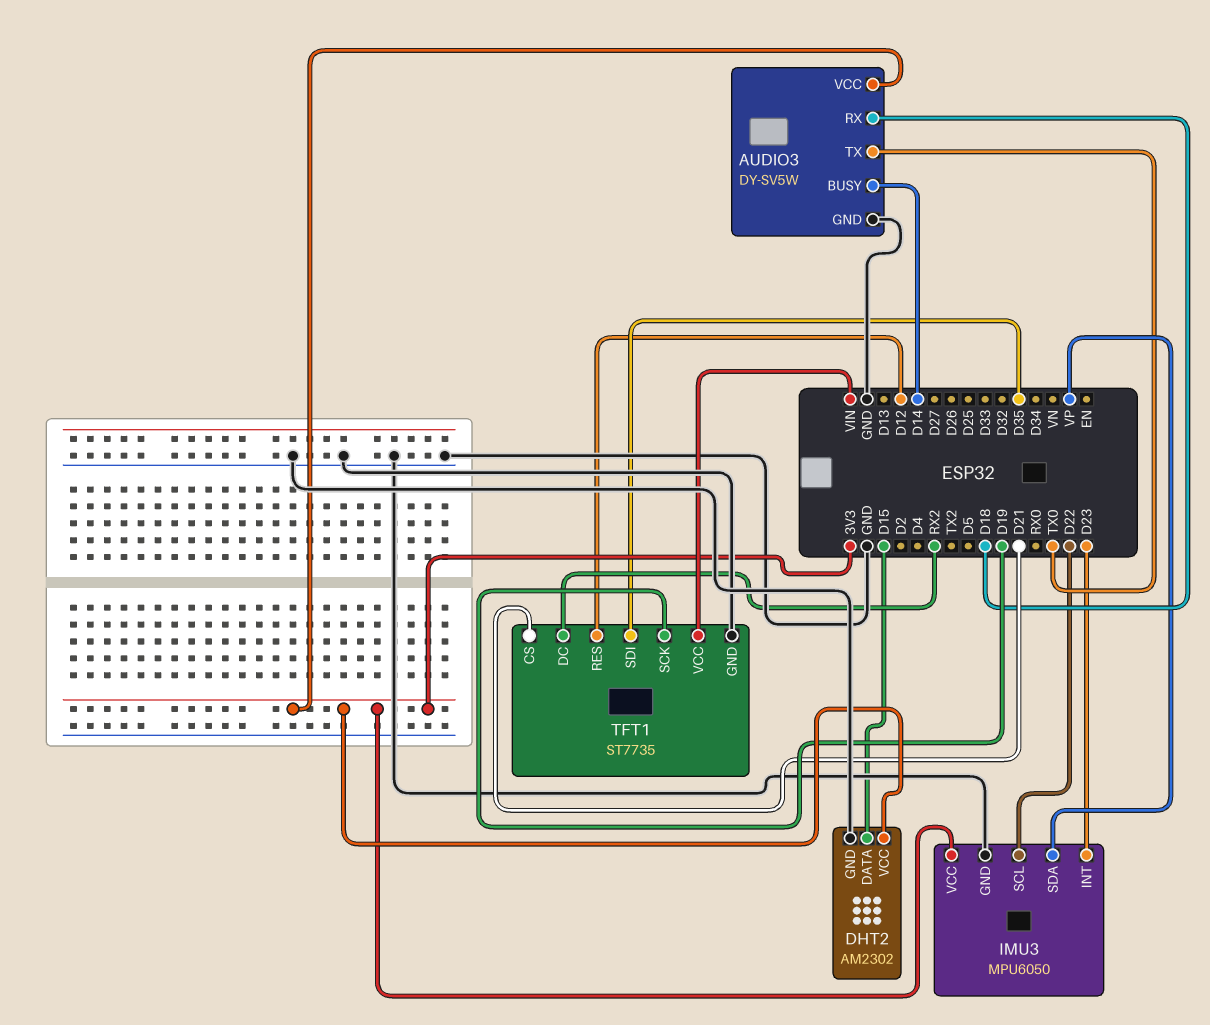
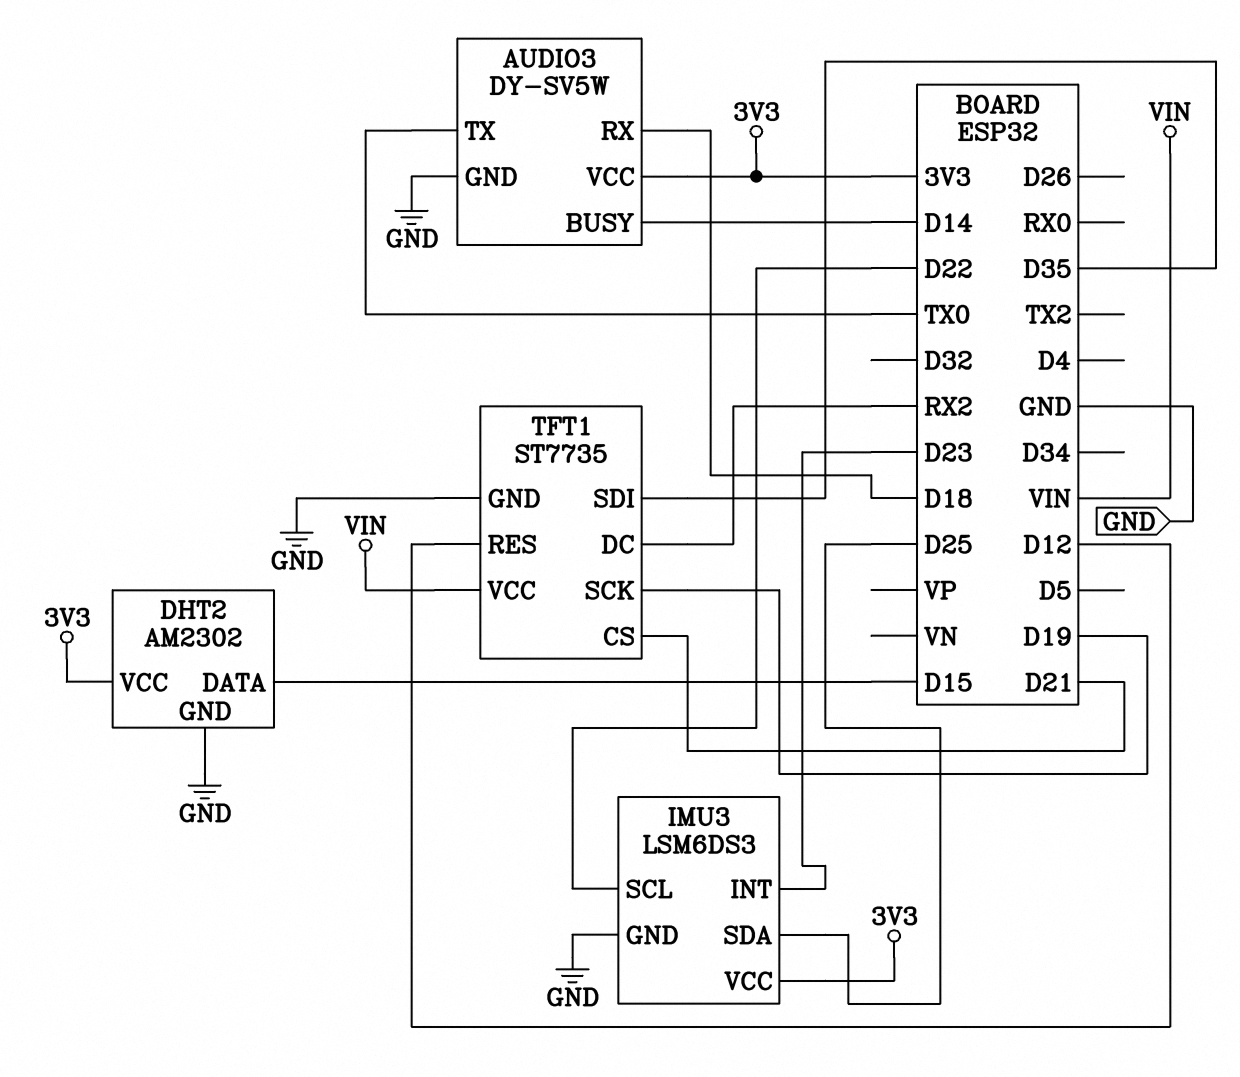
IMU3: MPU6050 -> LSM6DS3
IMU3 pin SDA: VP -> D25

